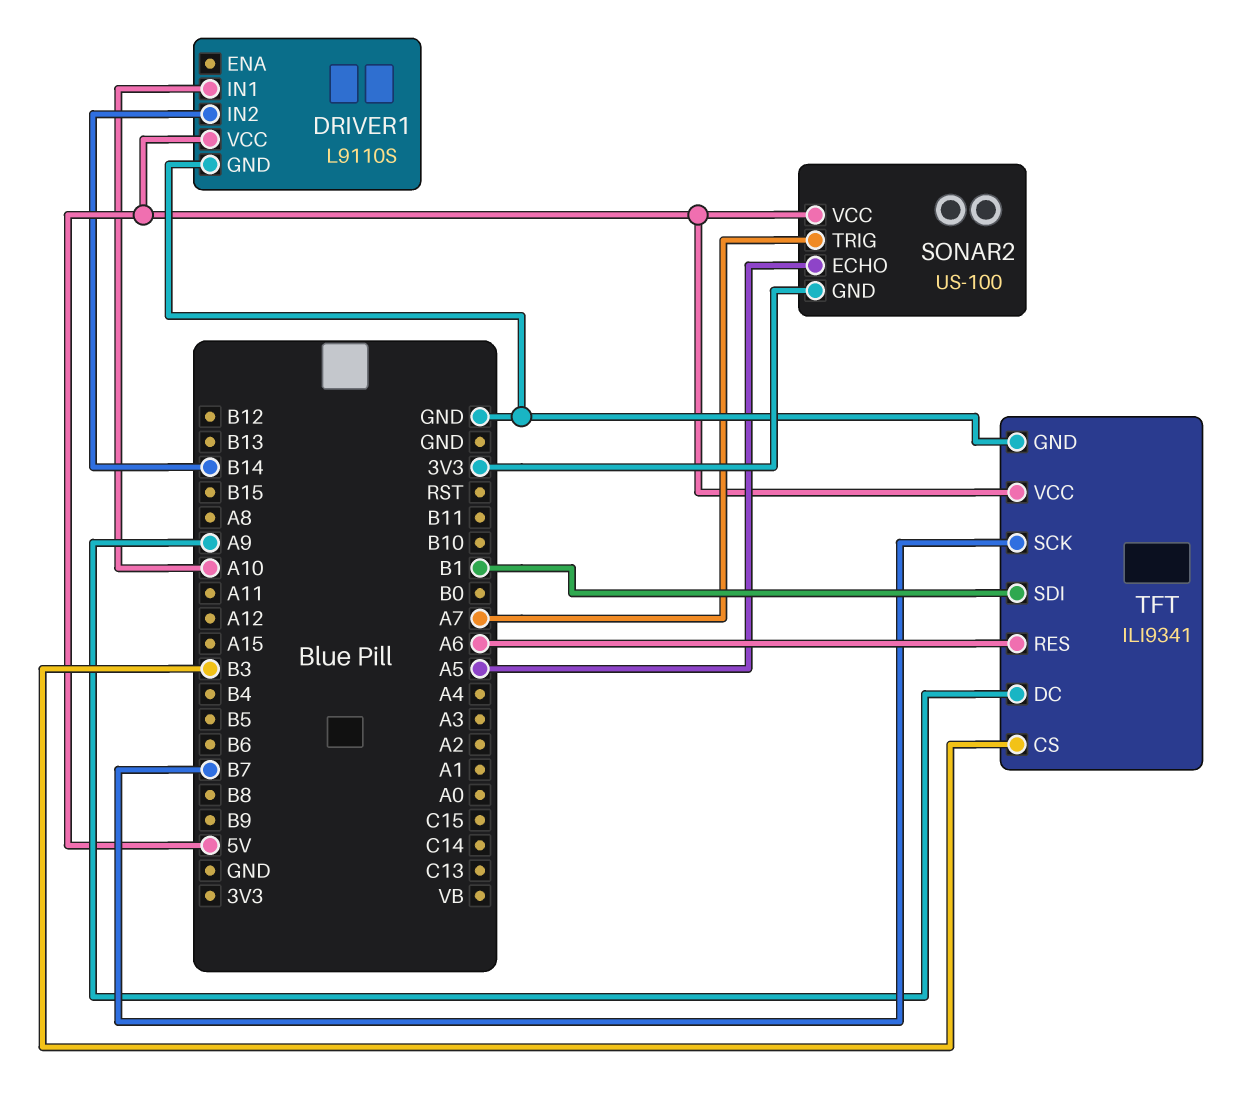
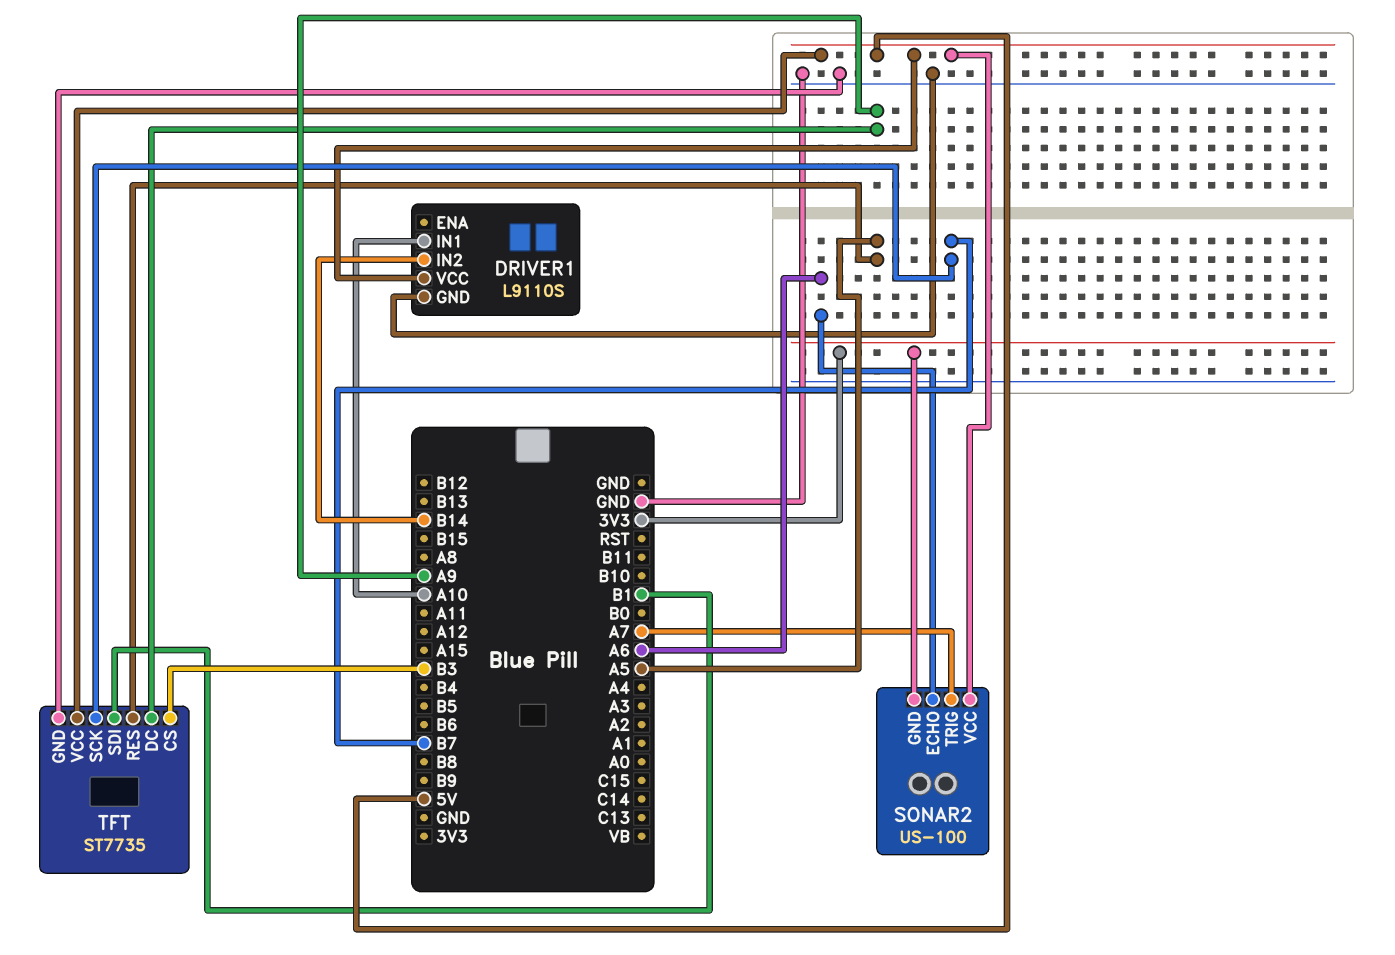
SONAR2 pin ECHO: A5 -> A6
TFT: ILI9341 -> ST7735
TFT pin RES: A6 -> A5

